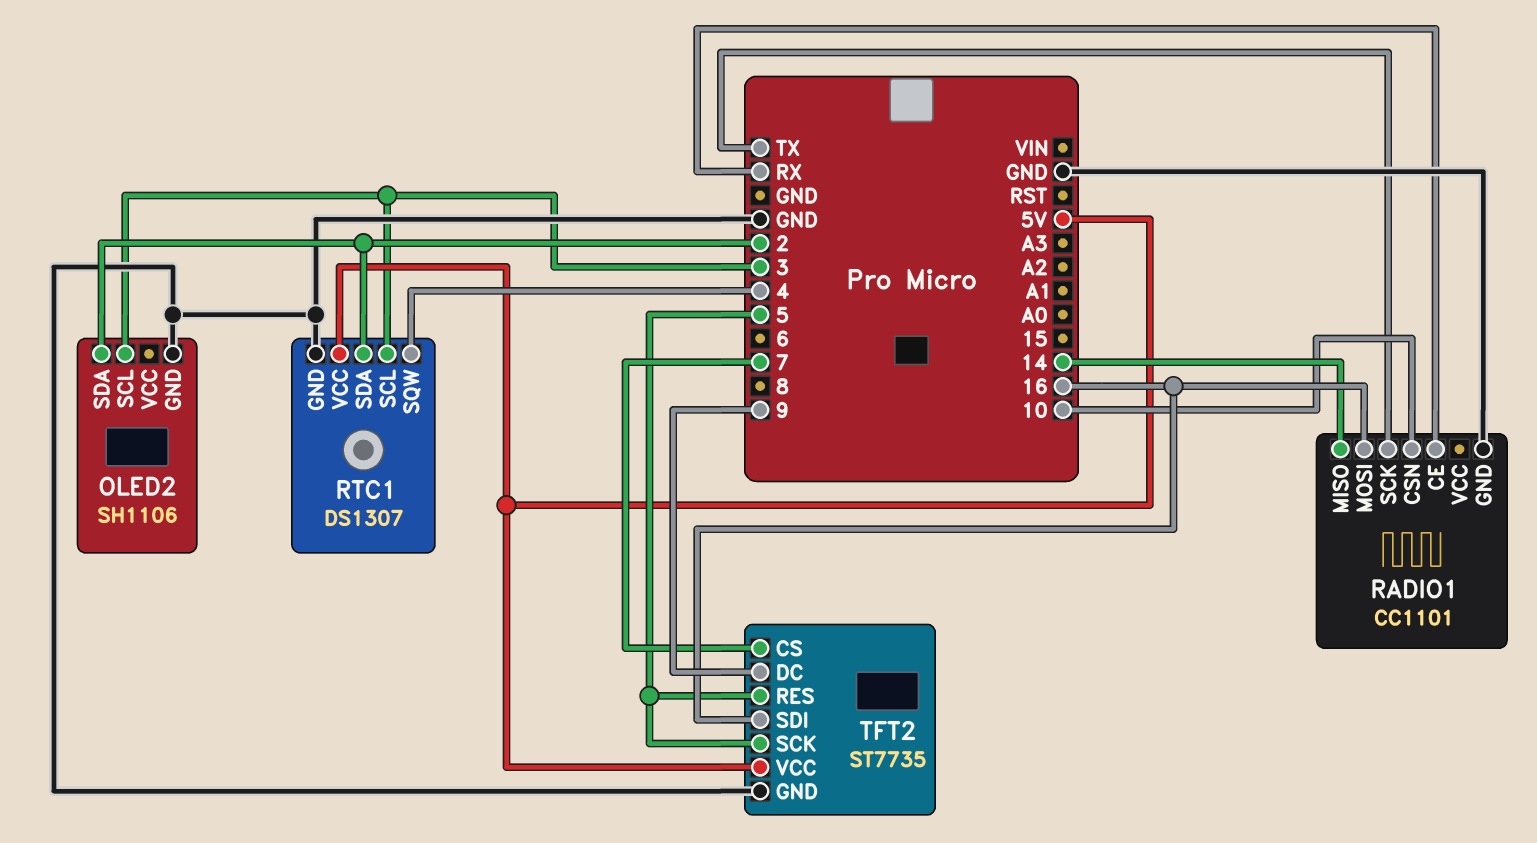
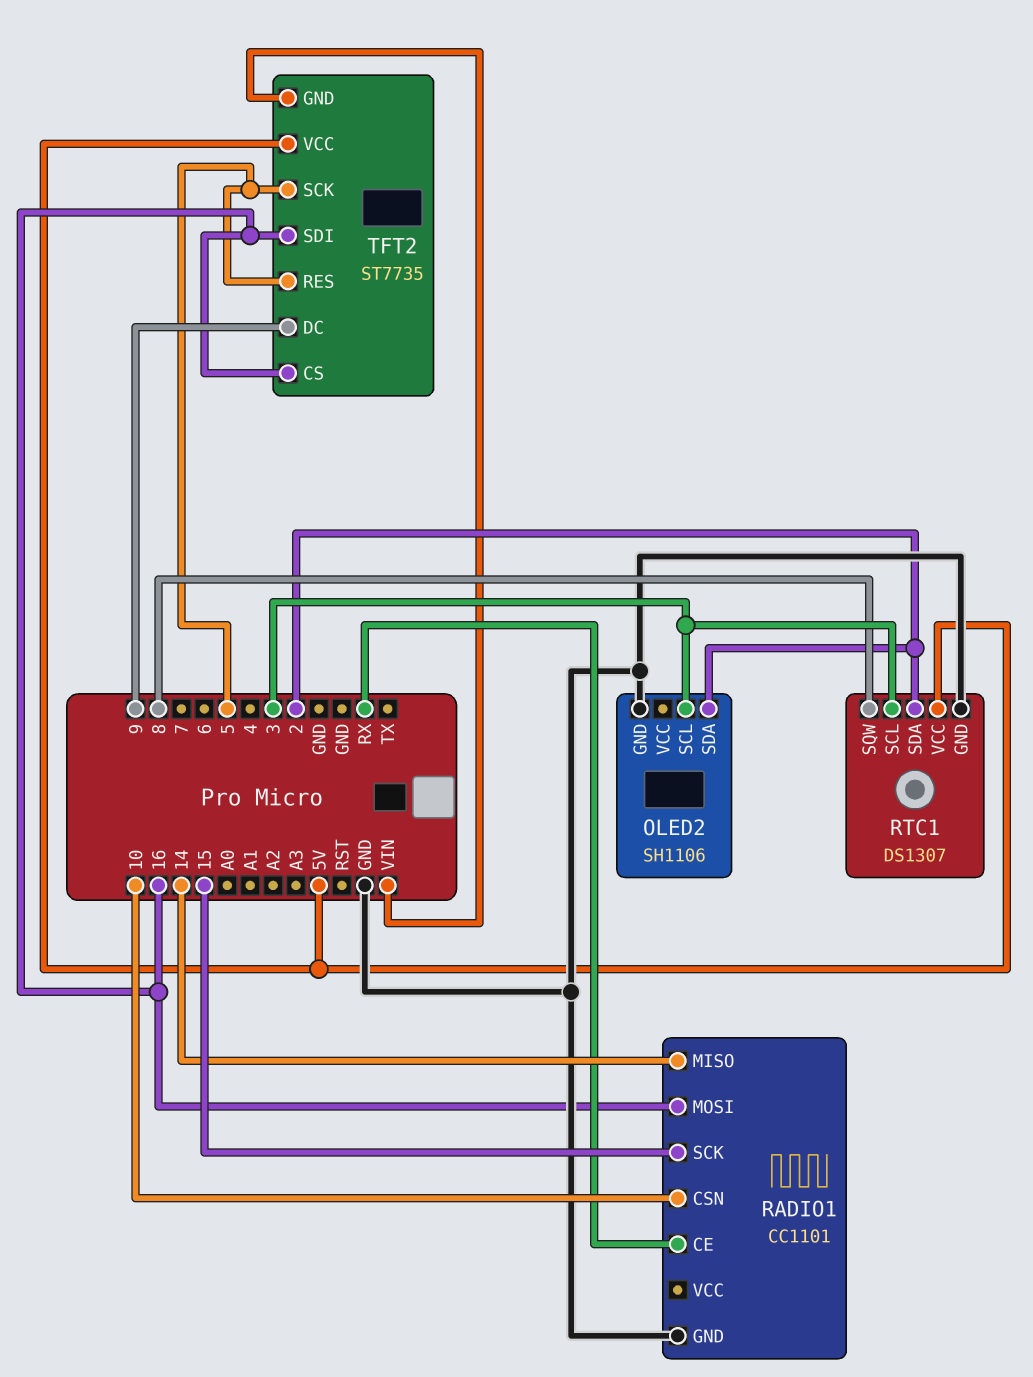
RADIO1 pin SCK: TX -> 15
RTC1 pin SQW: 4 -> 8
TFT2 pin CS: 7 -> 16
TFT2 pin GND: GND -> VIN

